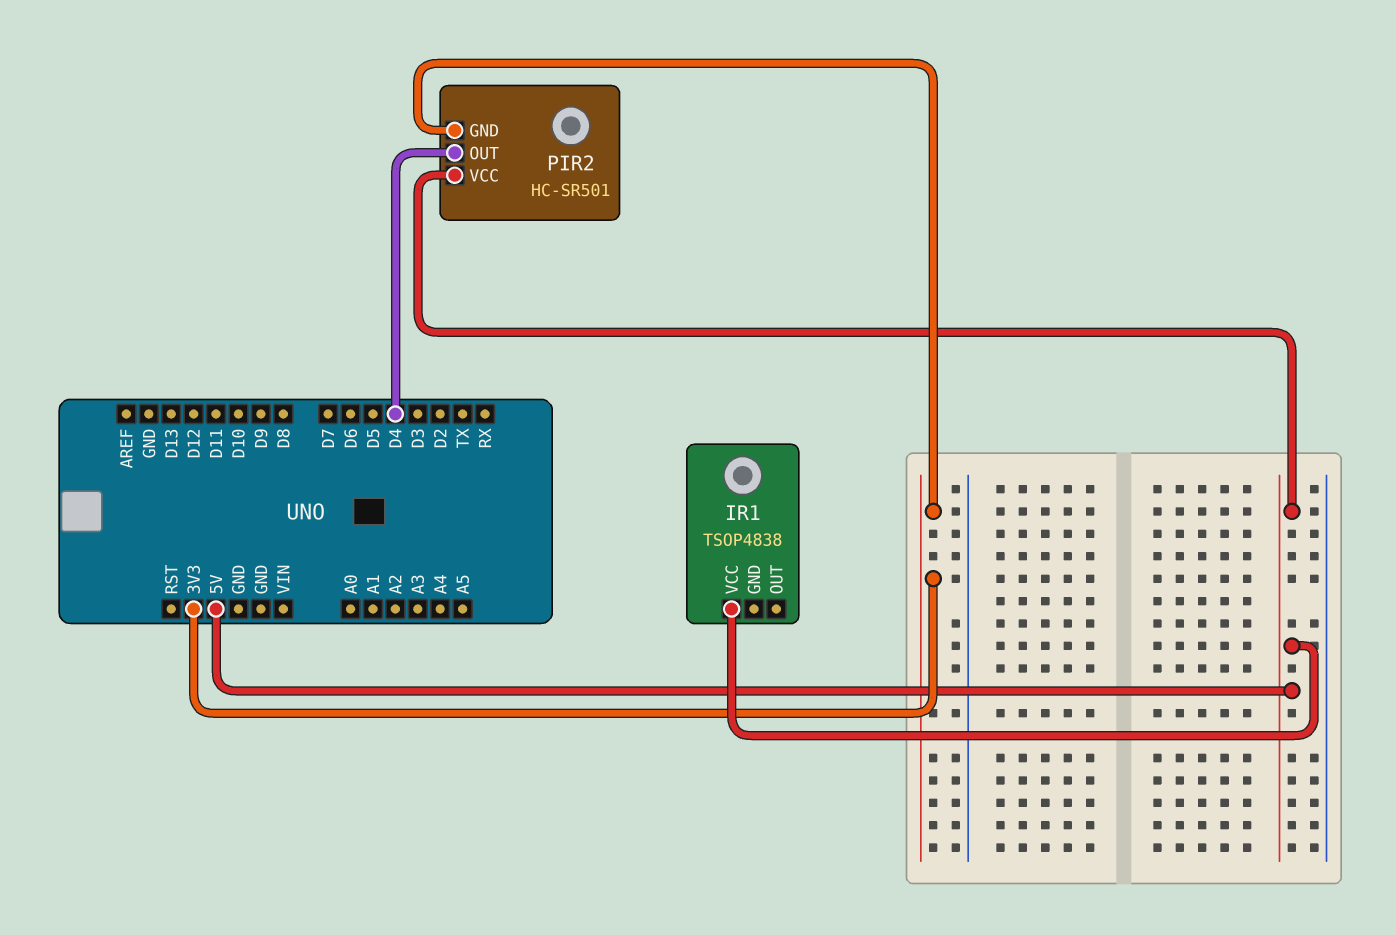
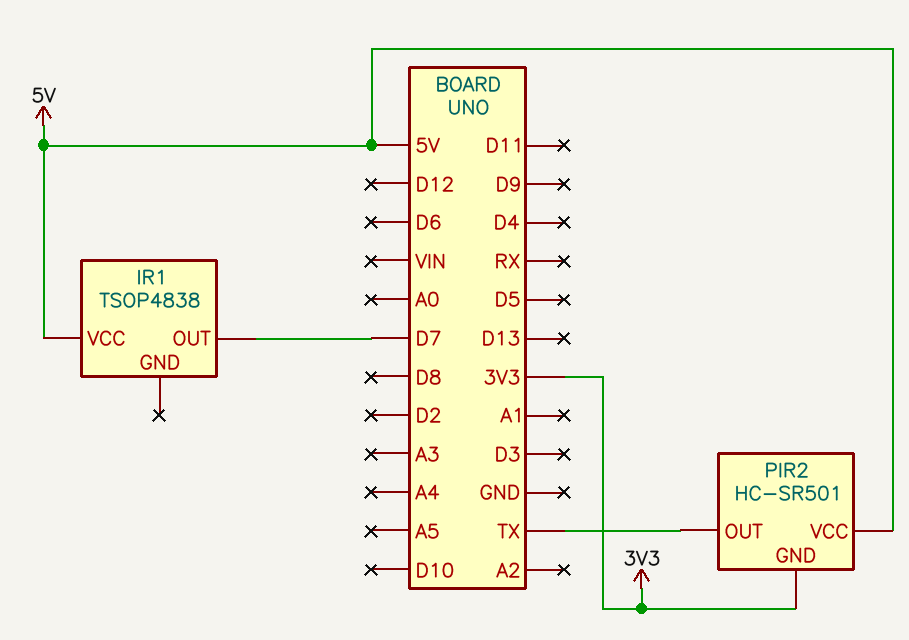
IR1 pin OUT: none -> D7
PIR2 pin OUT: D4 -> TX

